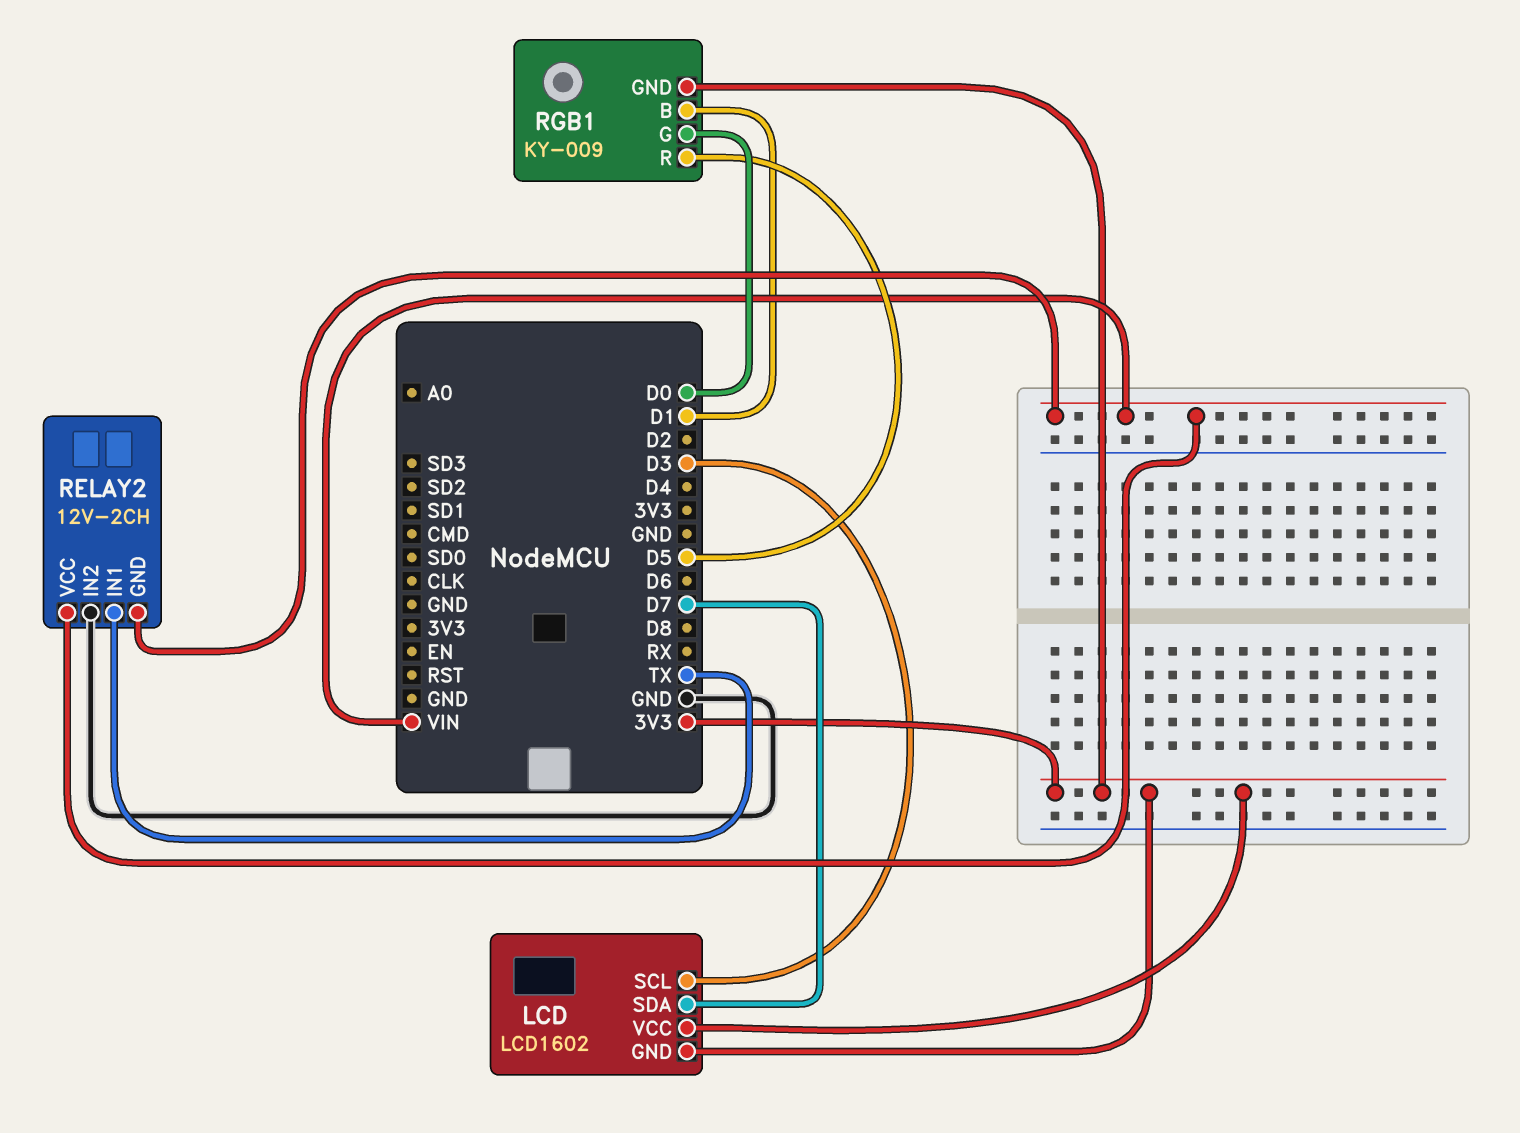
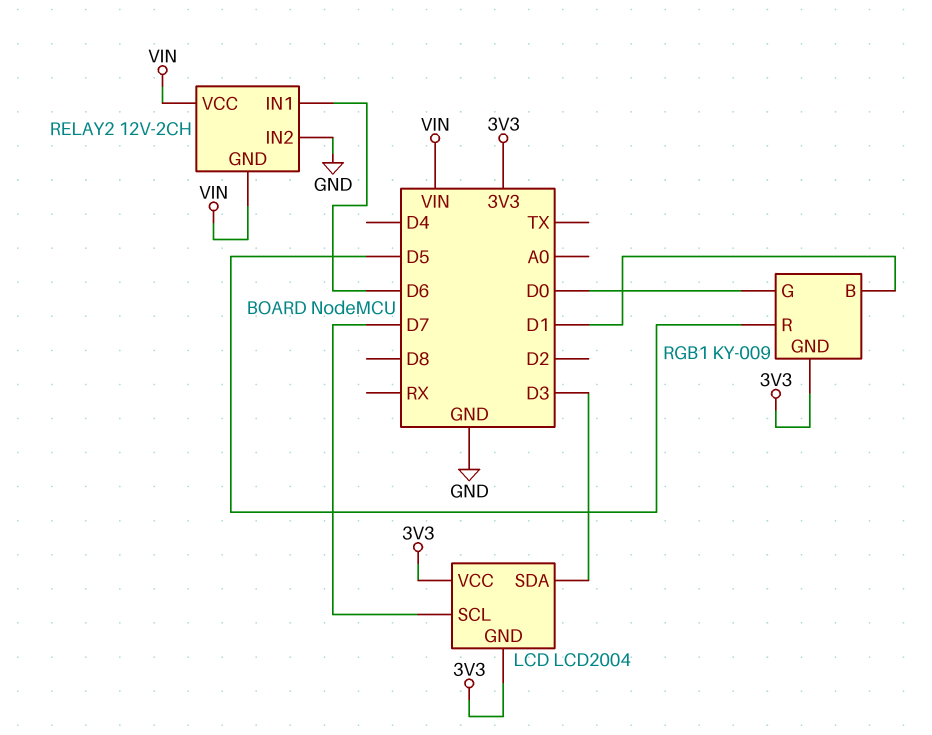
LCD: LCD1602 -> LCD2004
LCD pin SCL: D3 -> D7
LCD pin SDA: D7 -> D3
RELAY2 pin IN1: TX -> D6

